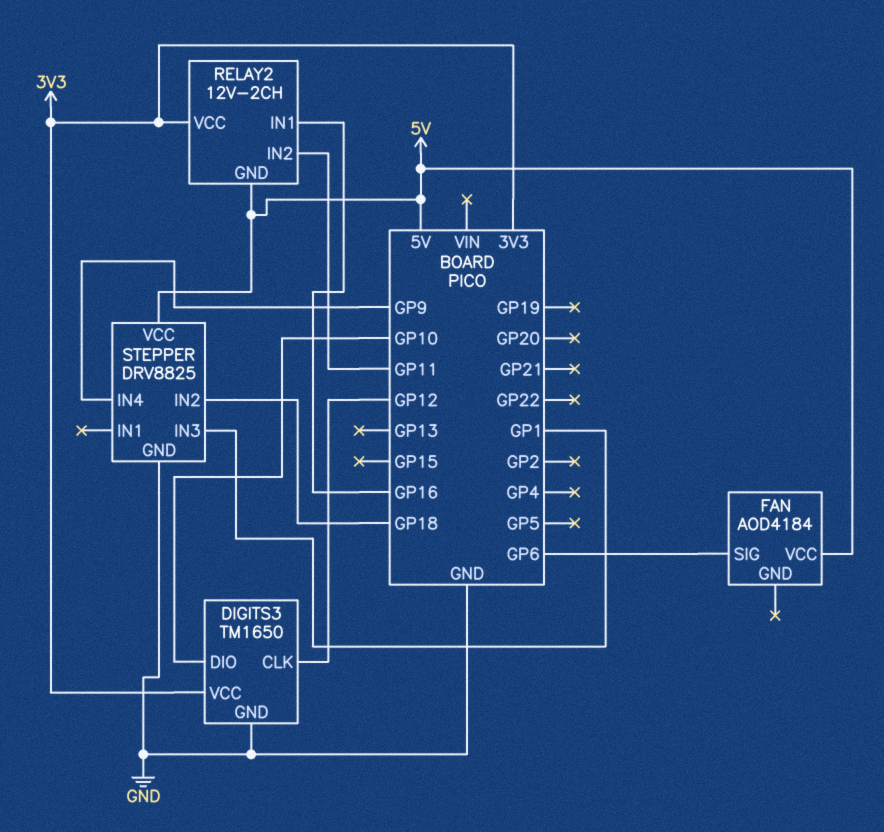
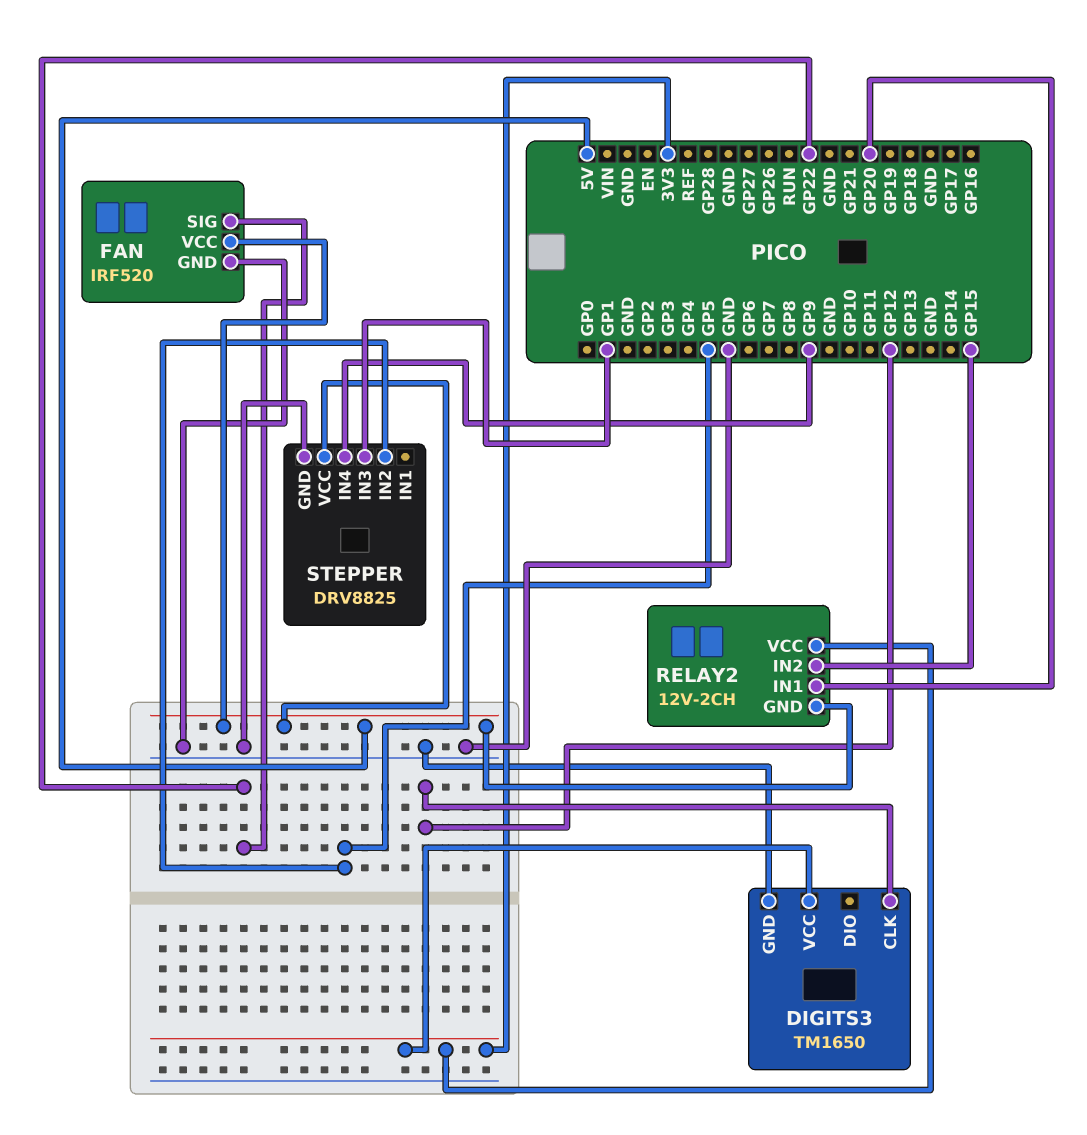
DIGITS3 pin DIO: GP10 -> none
FAN: AOD4184 -> IRF520
FAN pin GND: none -> GND
FAN pin SIG: GP6 -> GP22
RELAY2 pin IN1: GP16 -> GP20
RELAY2 pin IN2: GP11 -> GP15
STEPPER pin IN2: GP18 -> GP5

